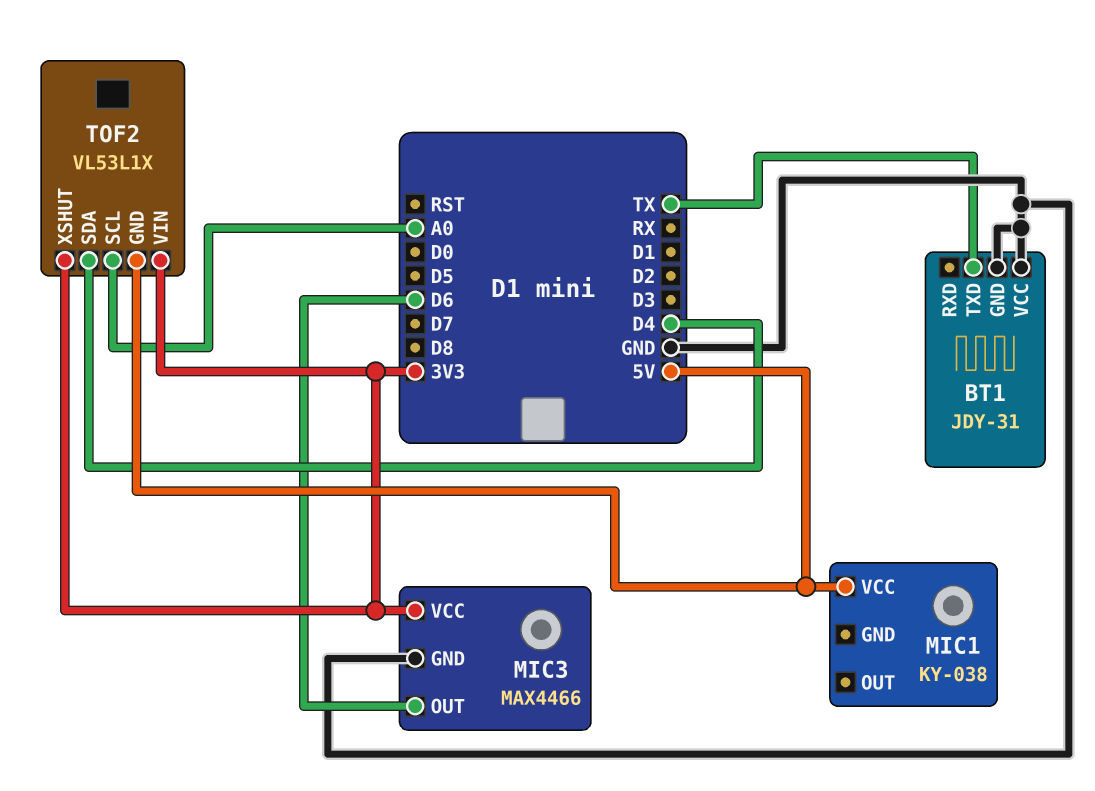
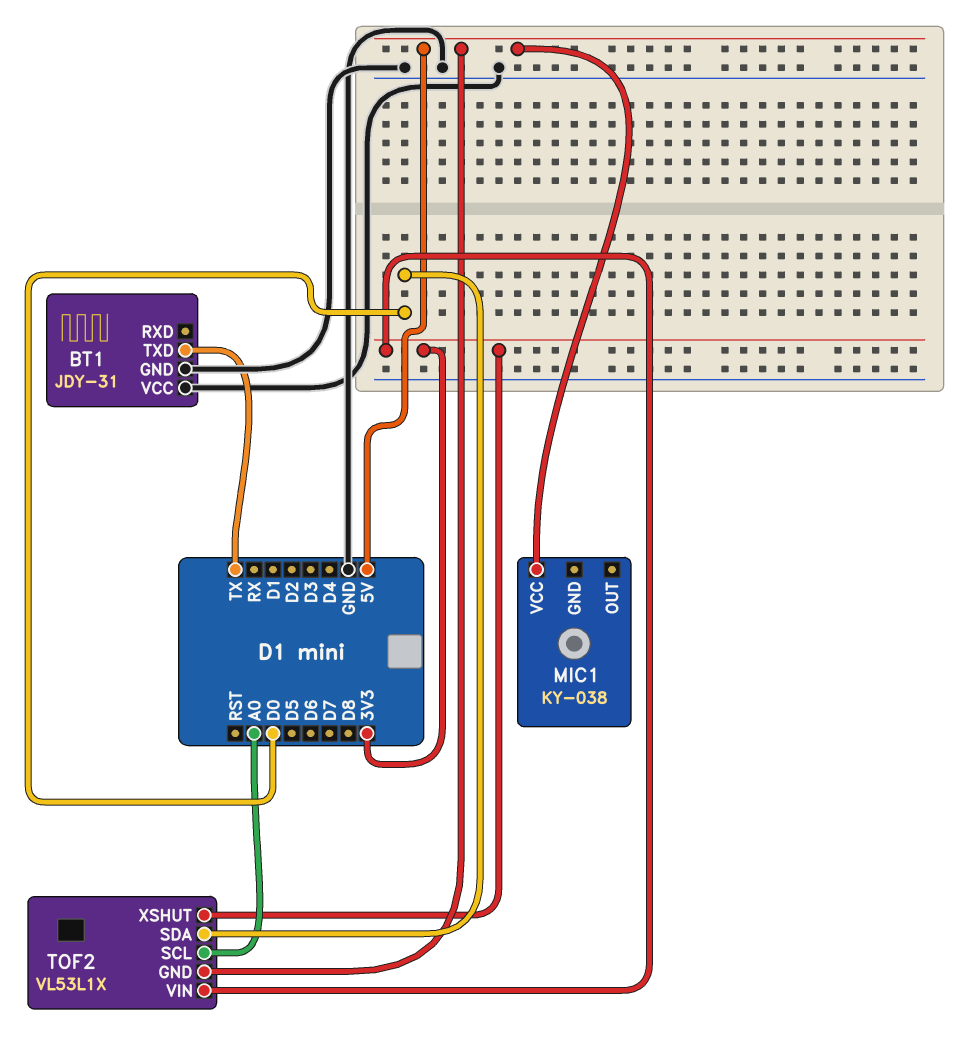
MIC3: MAX4466 -> none
MIC3 pin GND: GND -> none
MIC3 pin OUT: D6 -> none
MIC3 pin VCC: 3V3 -> none
TOF2 pin SDA: D4 -> D0

